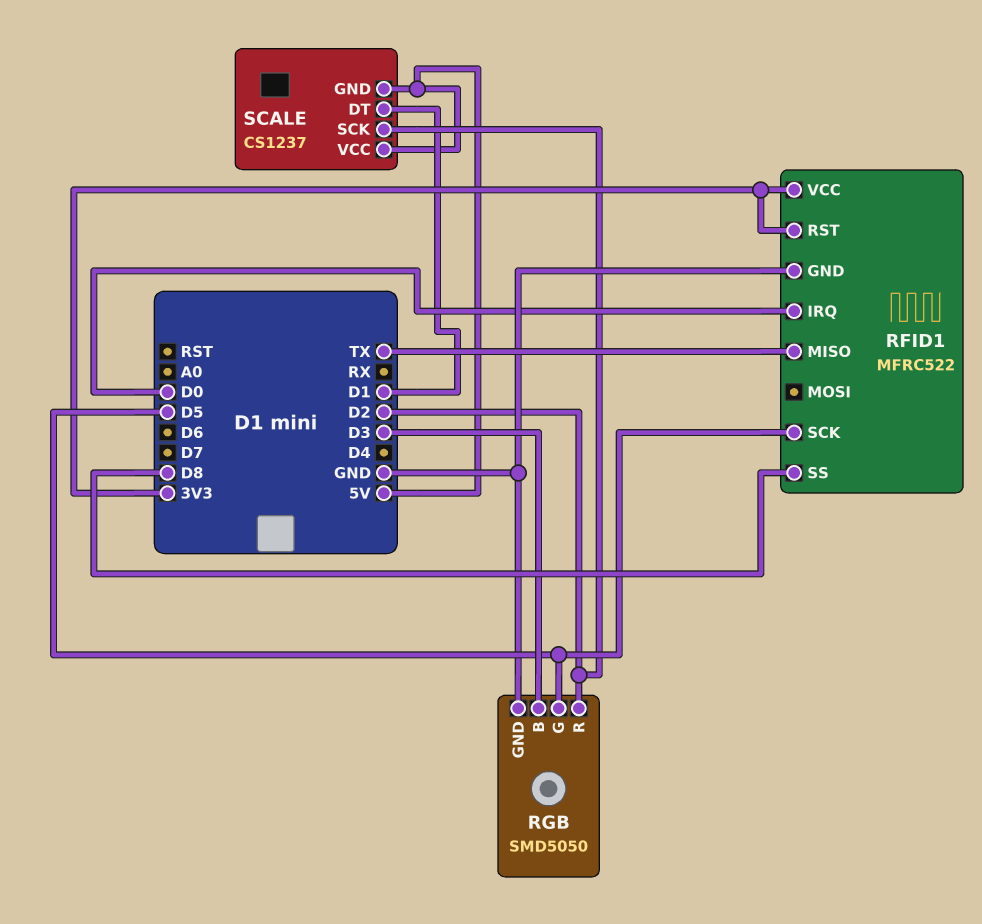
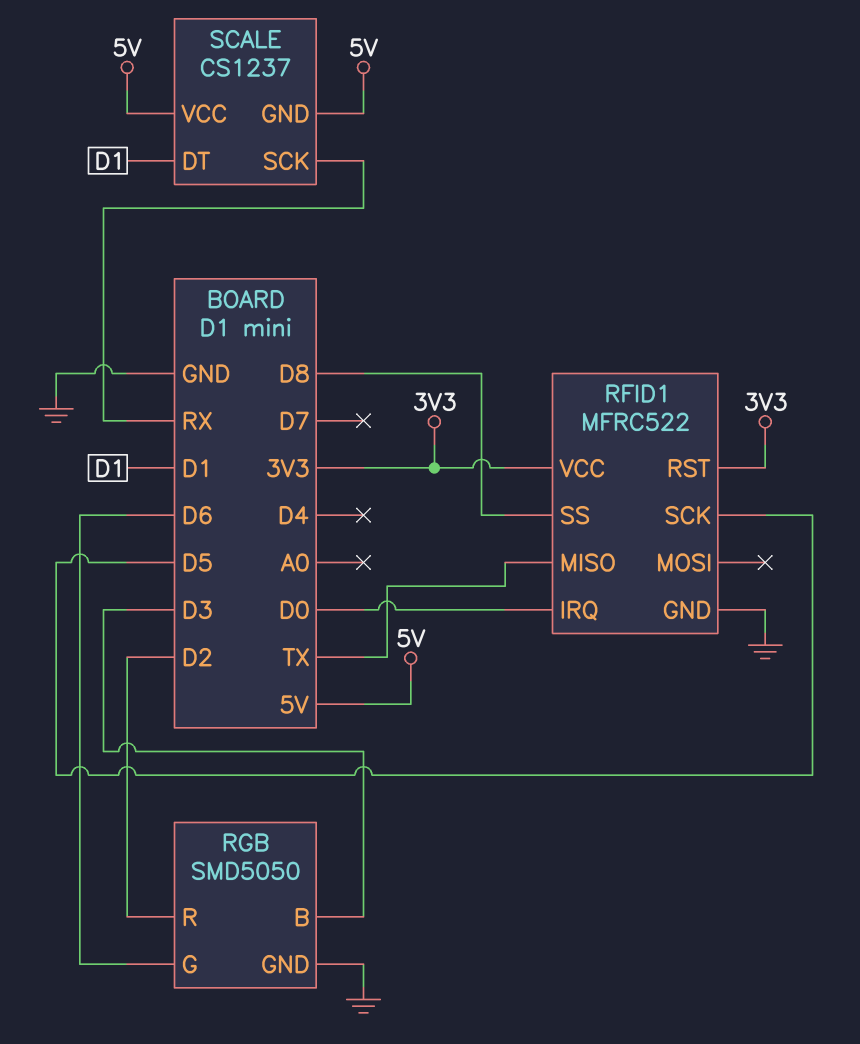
RGB pin G: D5 -> D6
SCALE pin SCK: D2 -> RX

